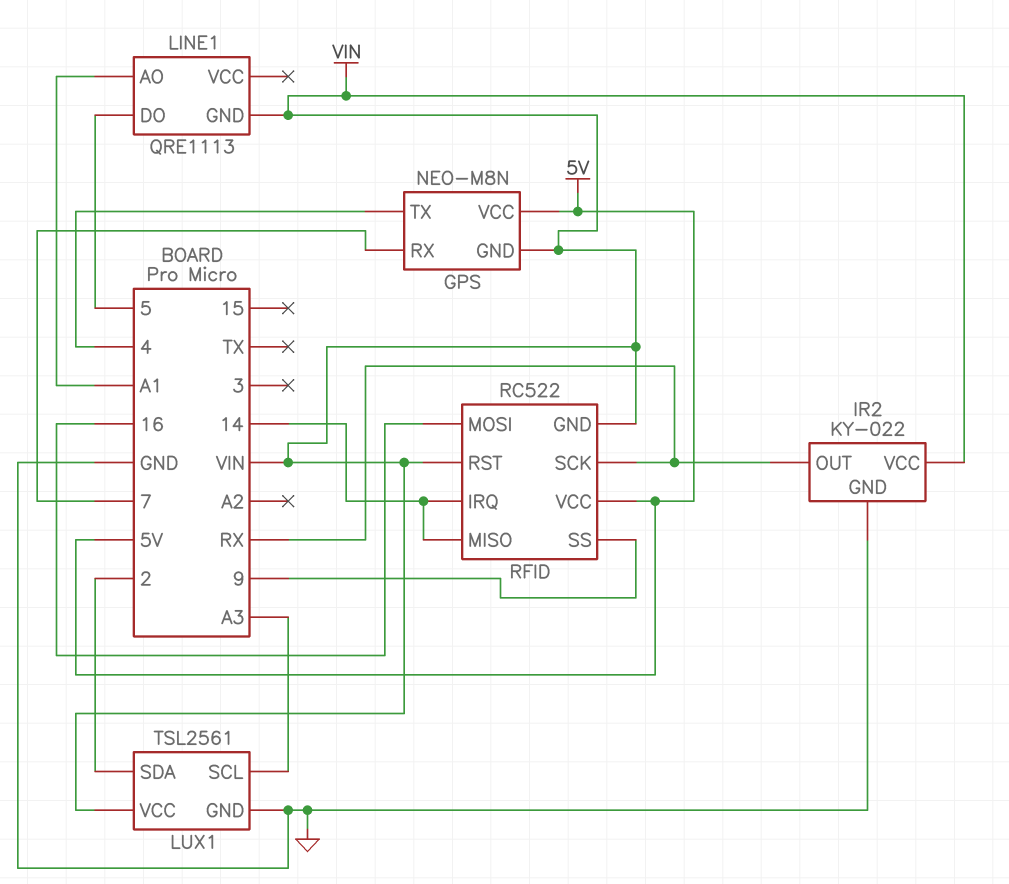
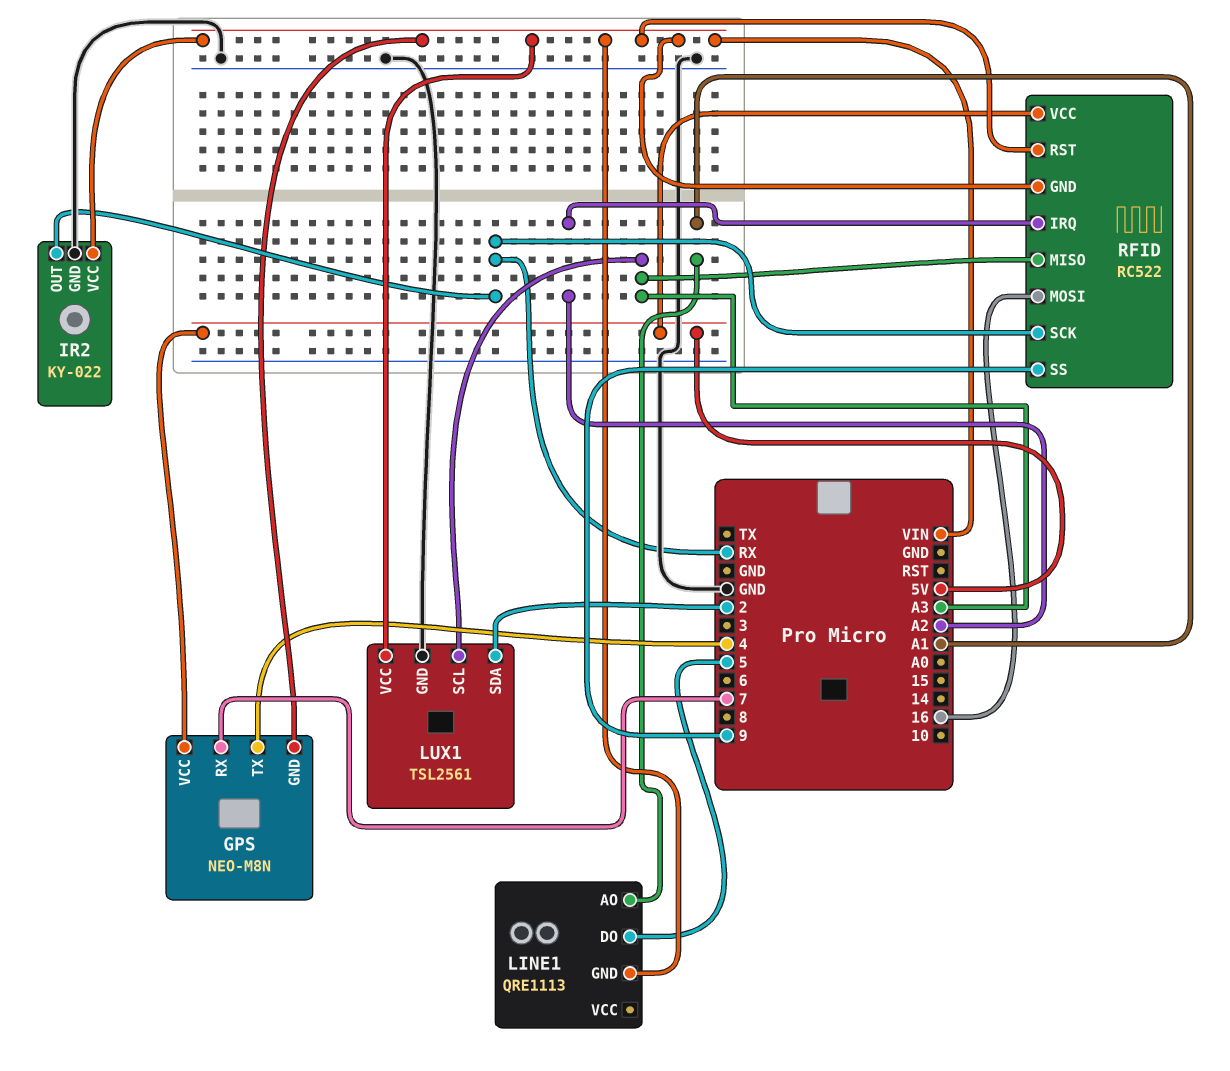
RFID pin IRQ: 14 -> A2
RFID pin MISO: 14 -> A3

